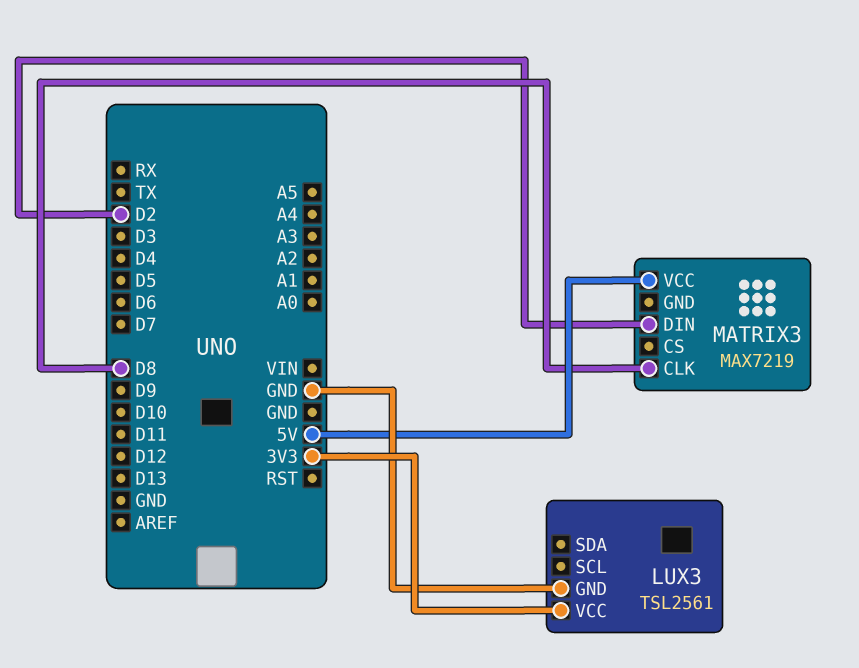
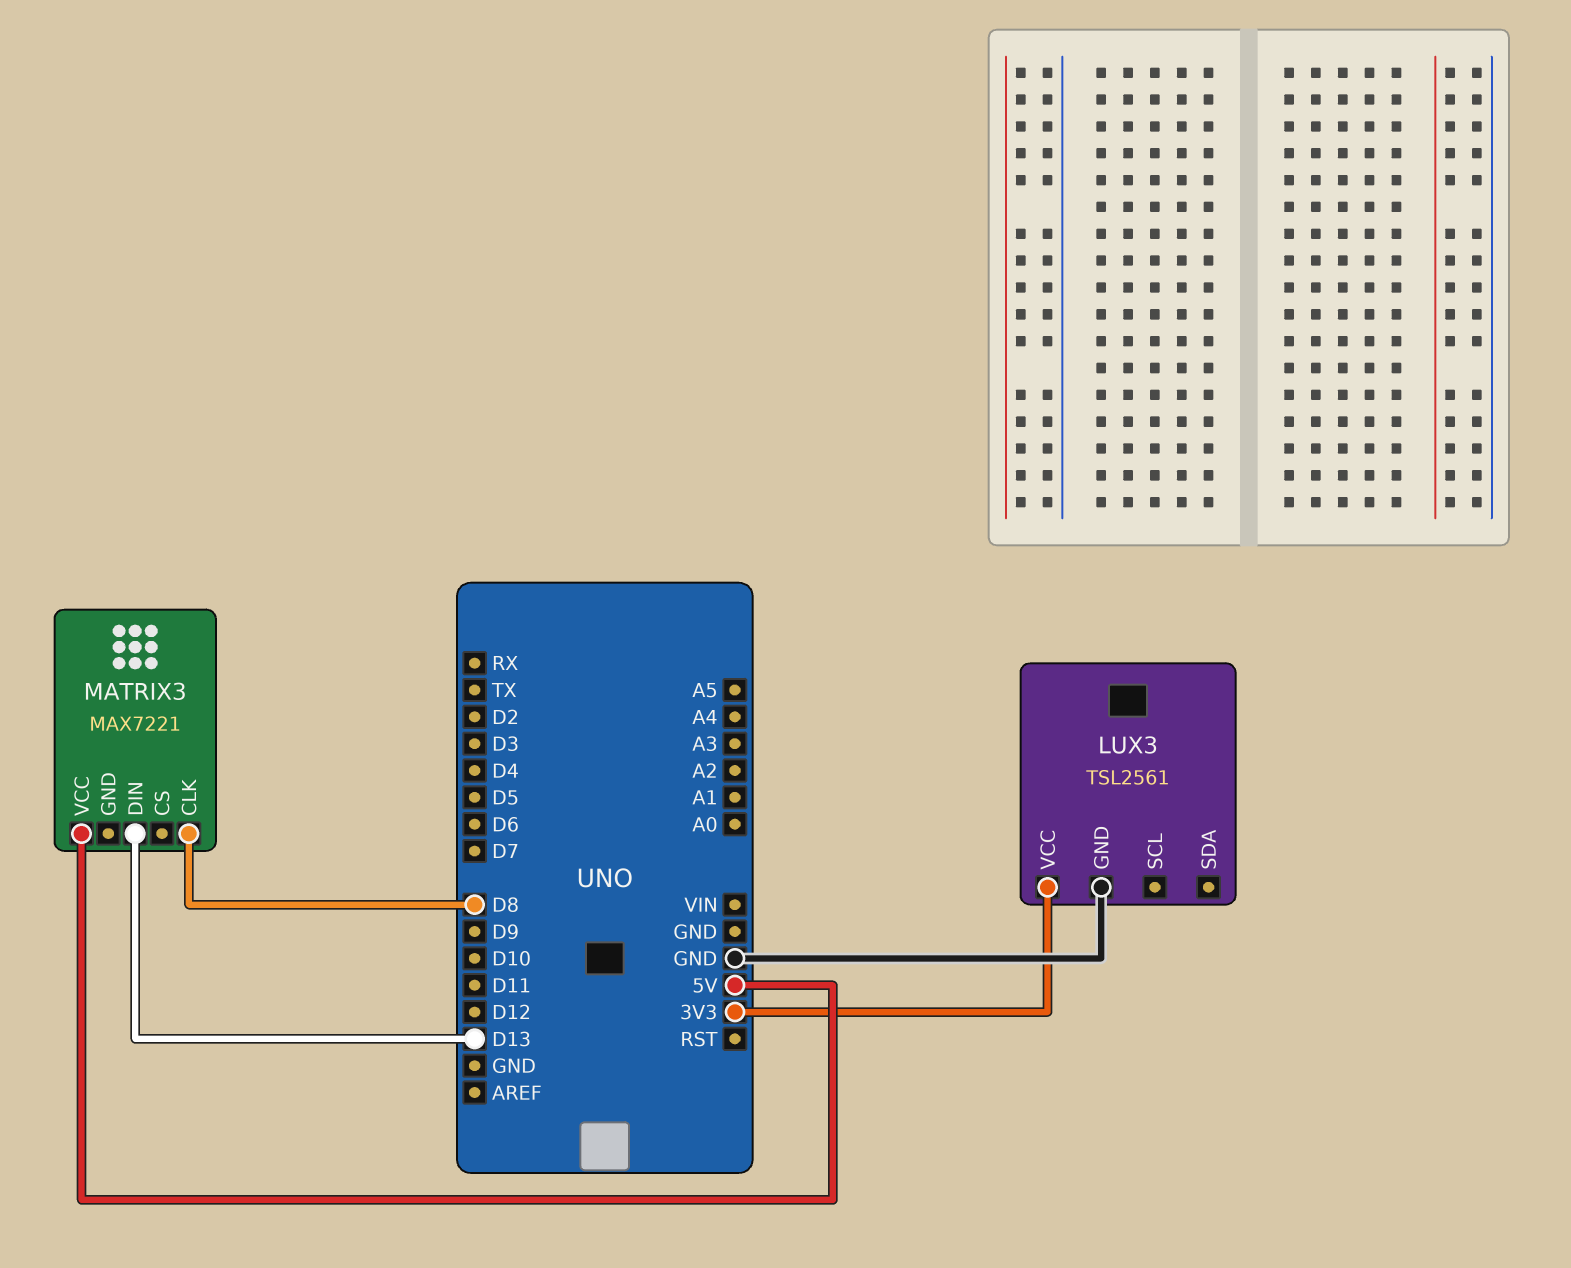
MATRIX3: MAX7219 -> MAX7221
MATRIX3 pin DIN: D2 -> D13

